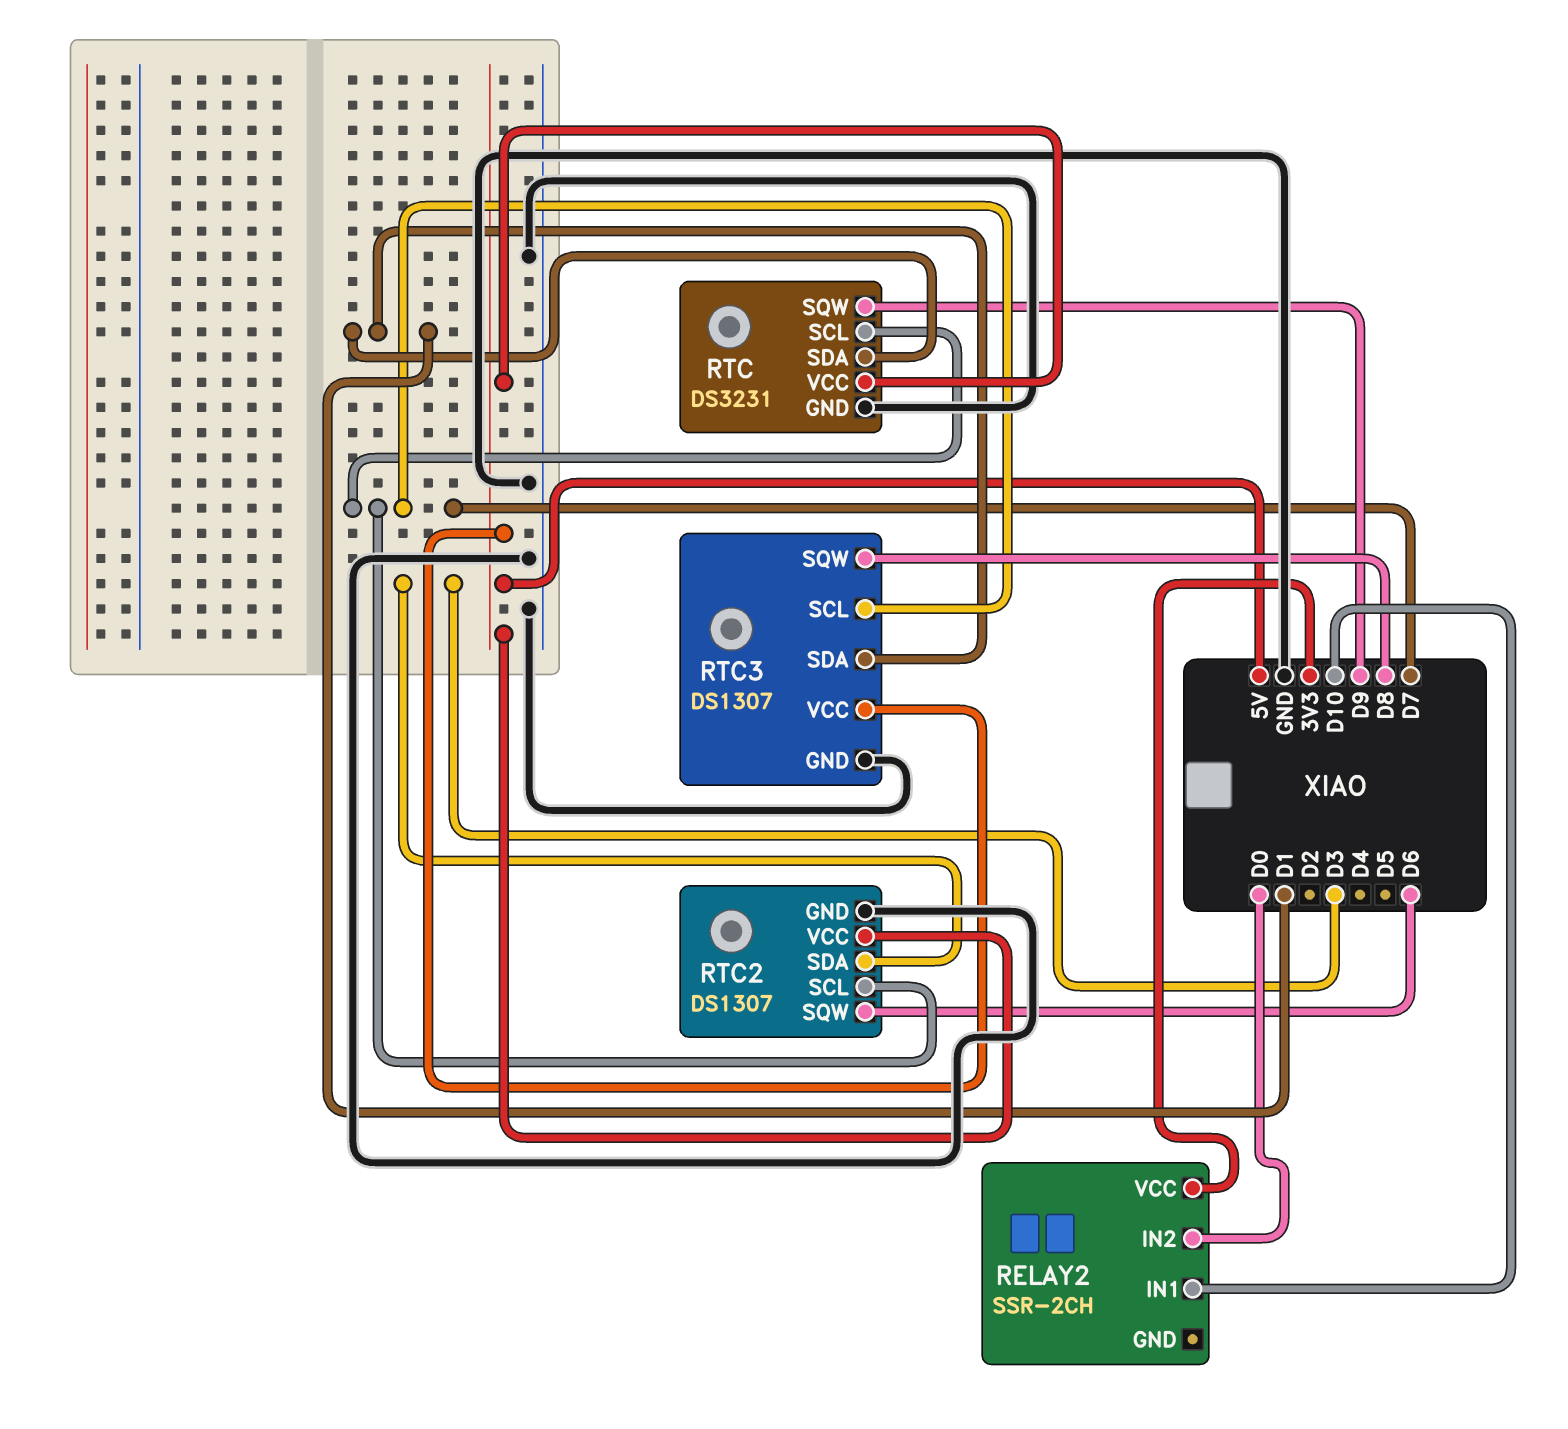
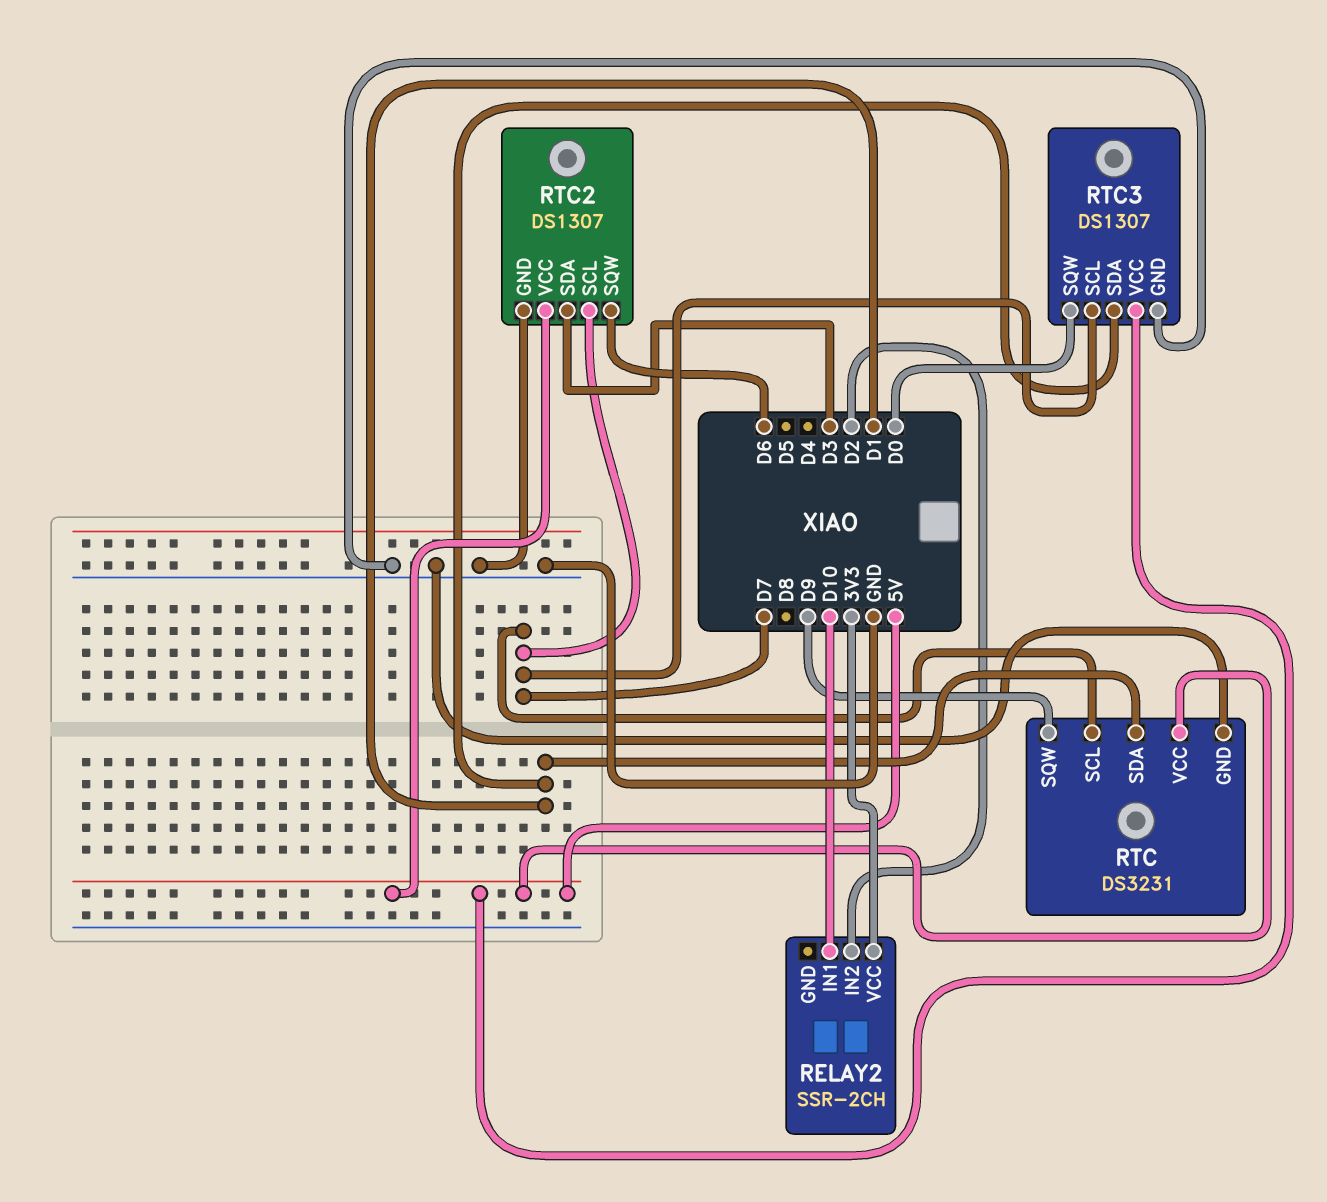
RELAY2 pin IN2: D0 -> D2
RTC3 pin SQW: D8 -> D0

